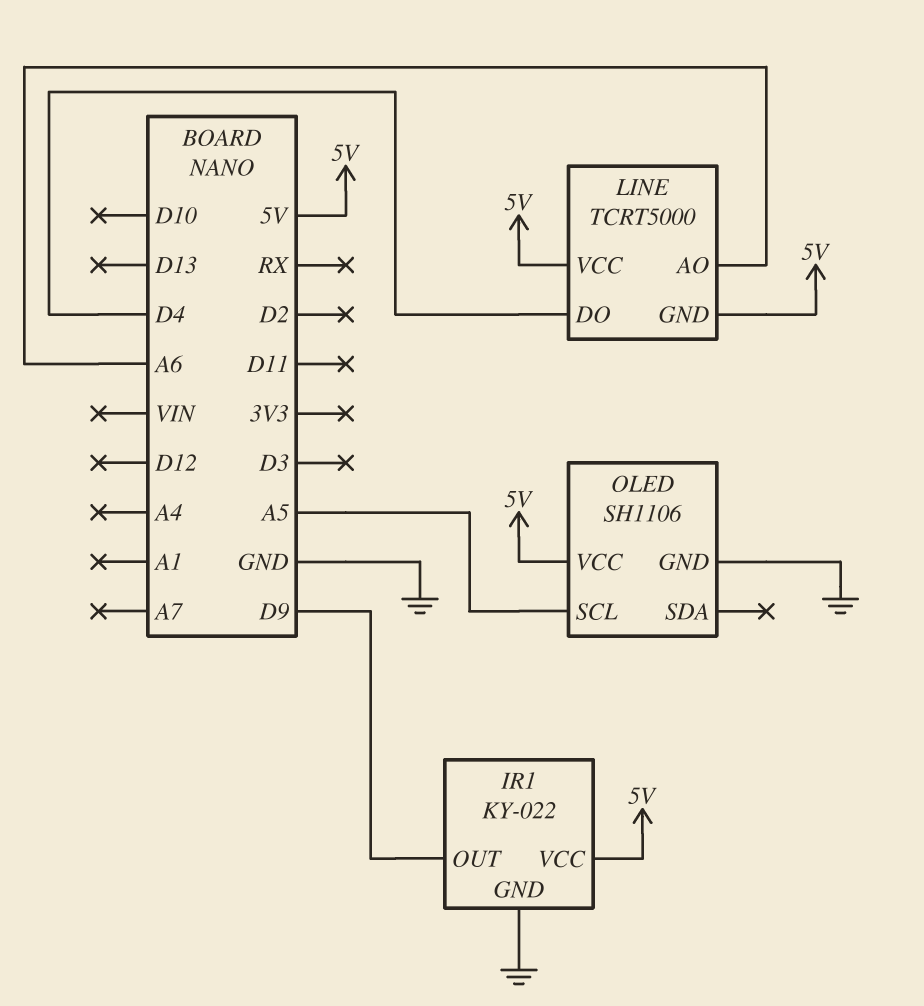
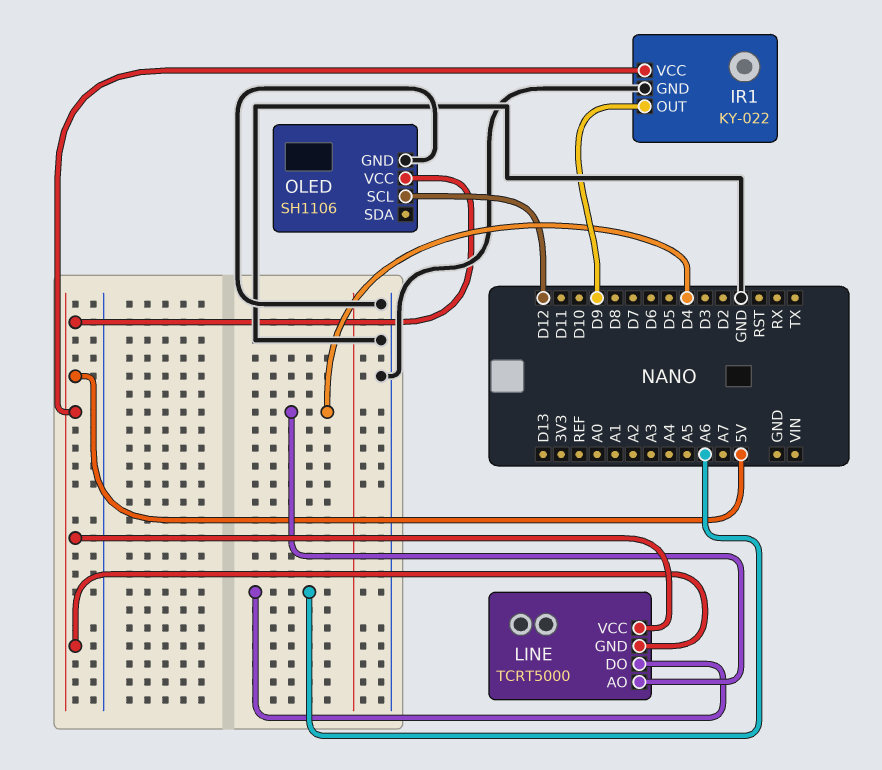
LINE pin AO: A6 -> D4
LINE pin DO: D4 -> A6
OLED pin SCL: A5 -> D12

